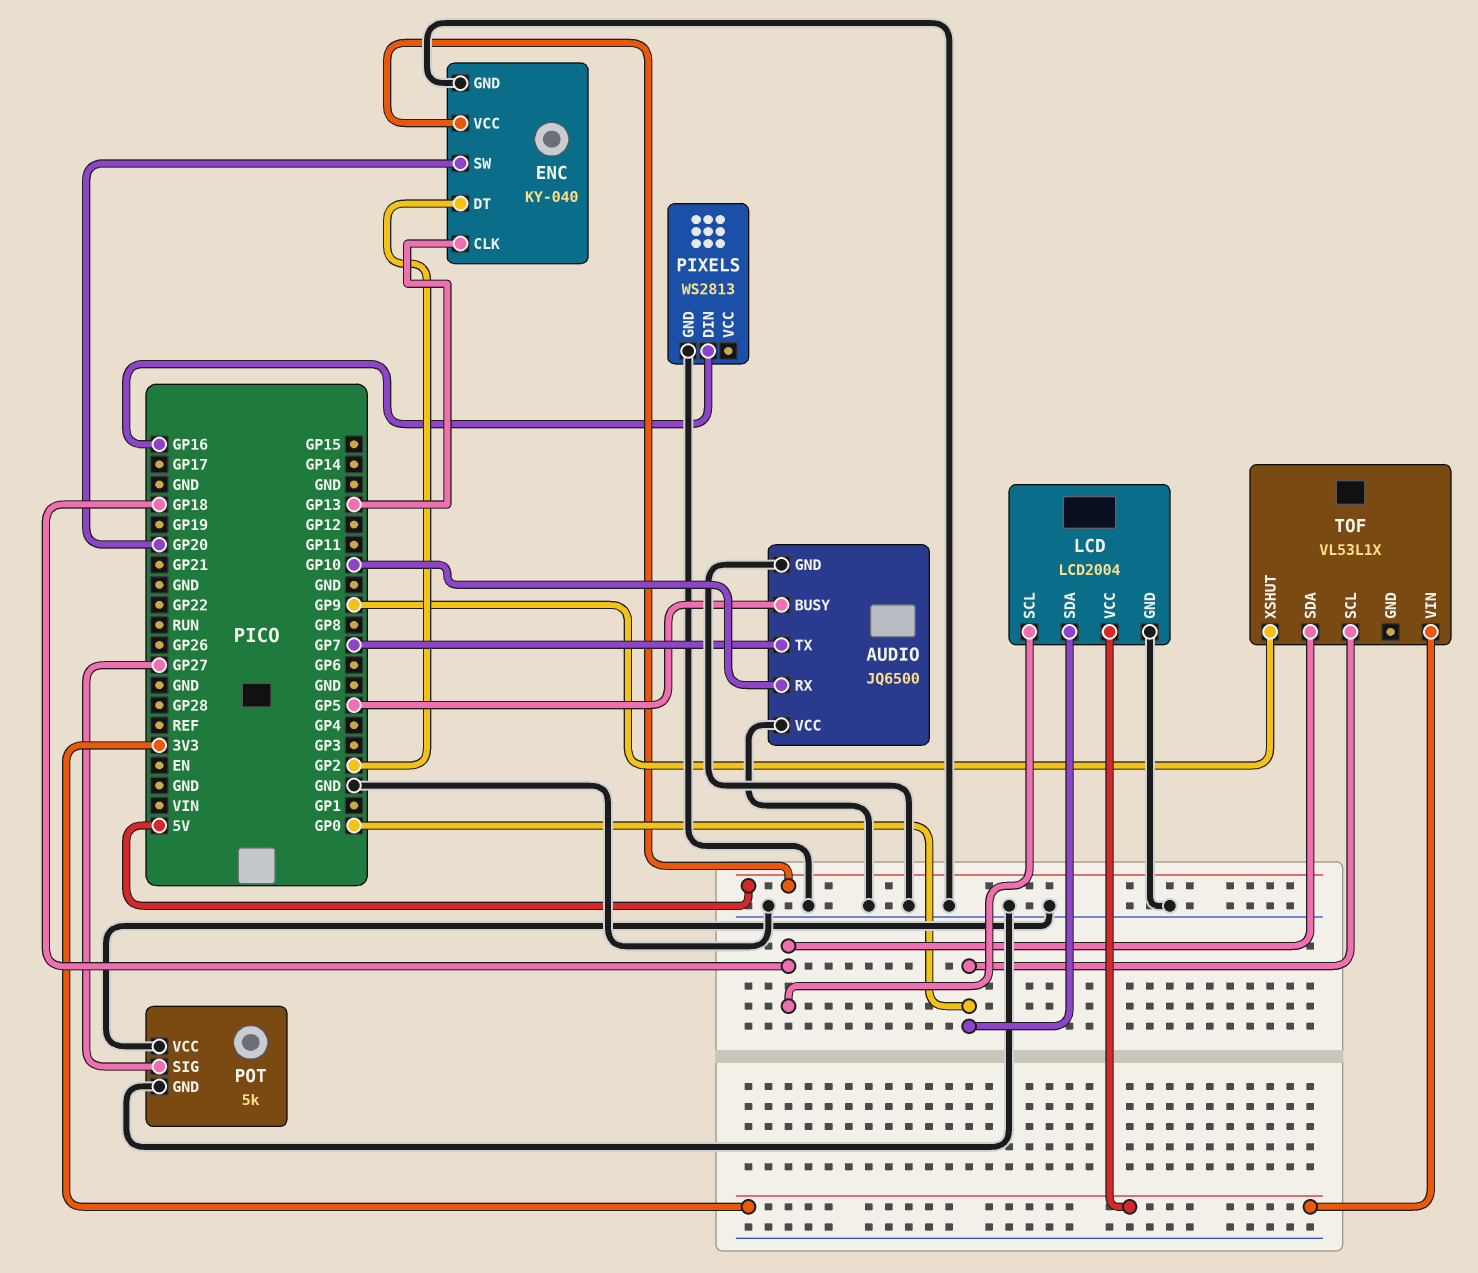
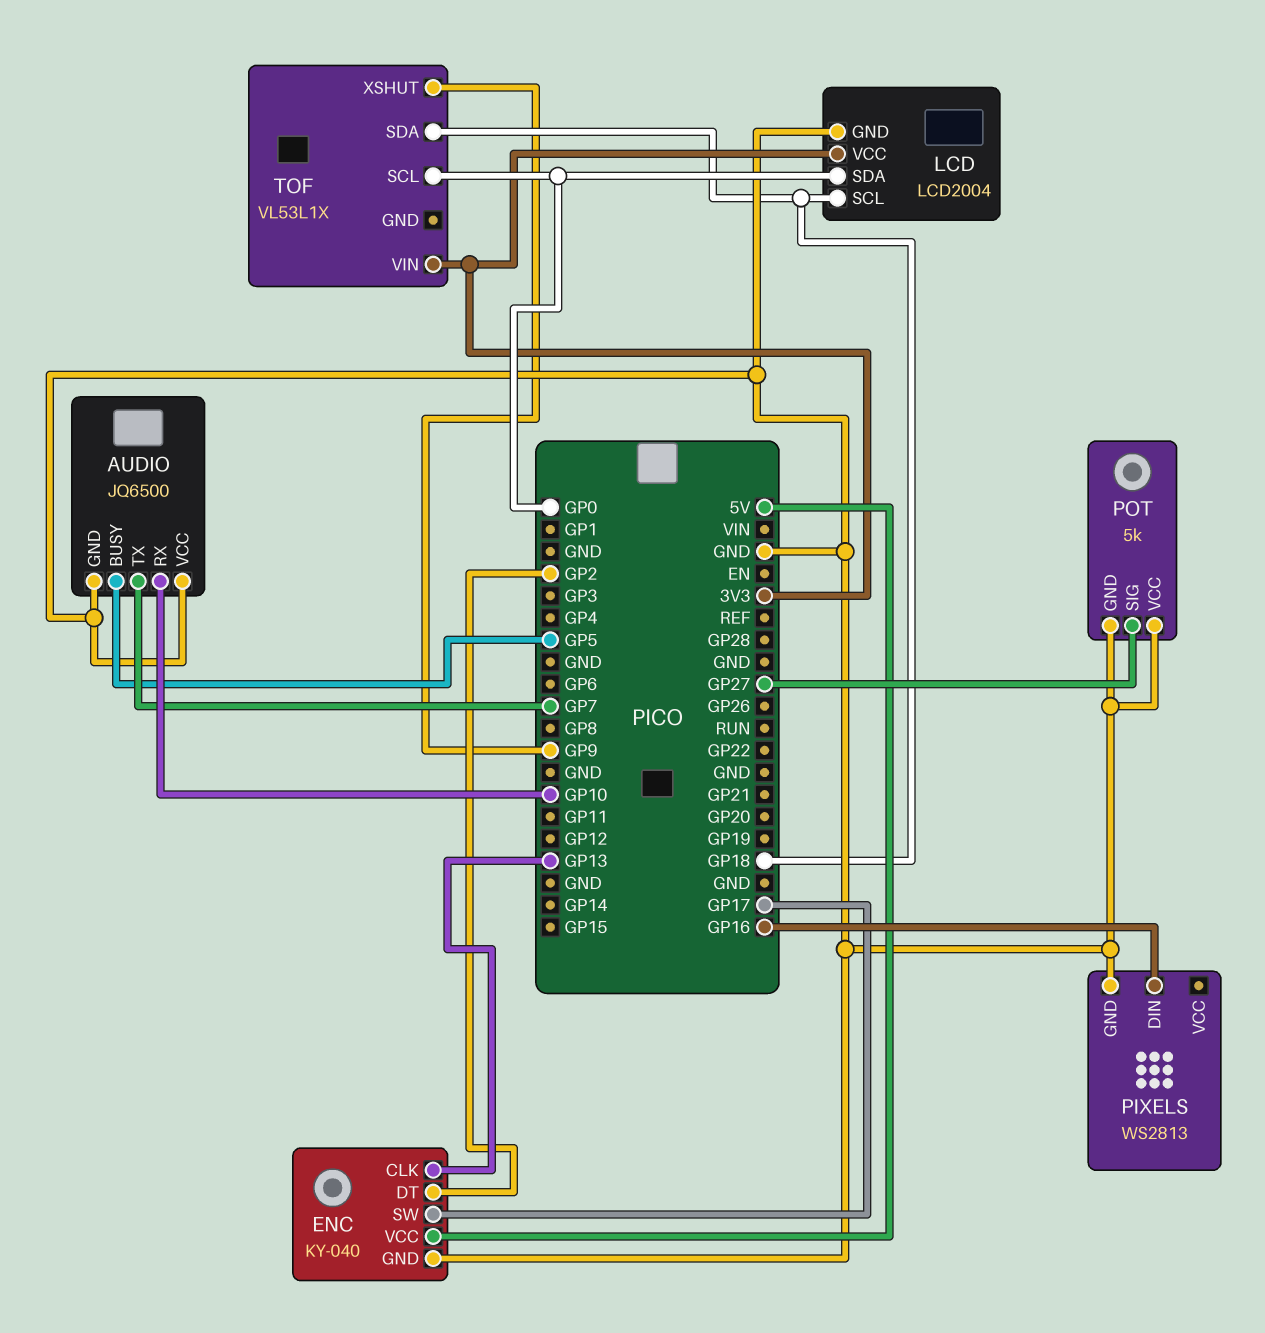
ENC pin SW: GP20 -> GP17

